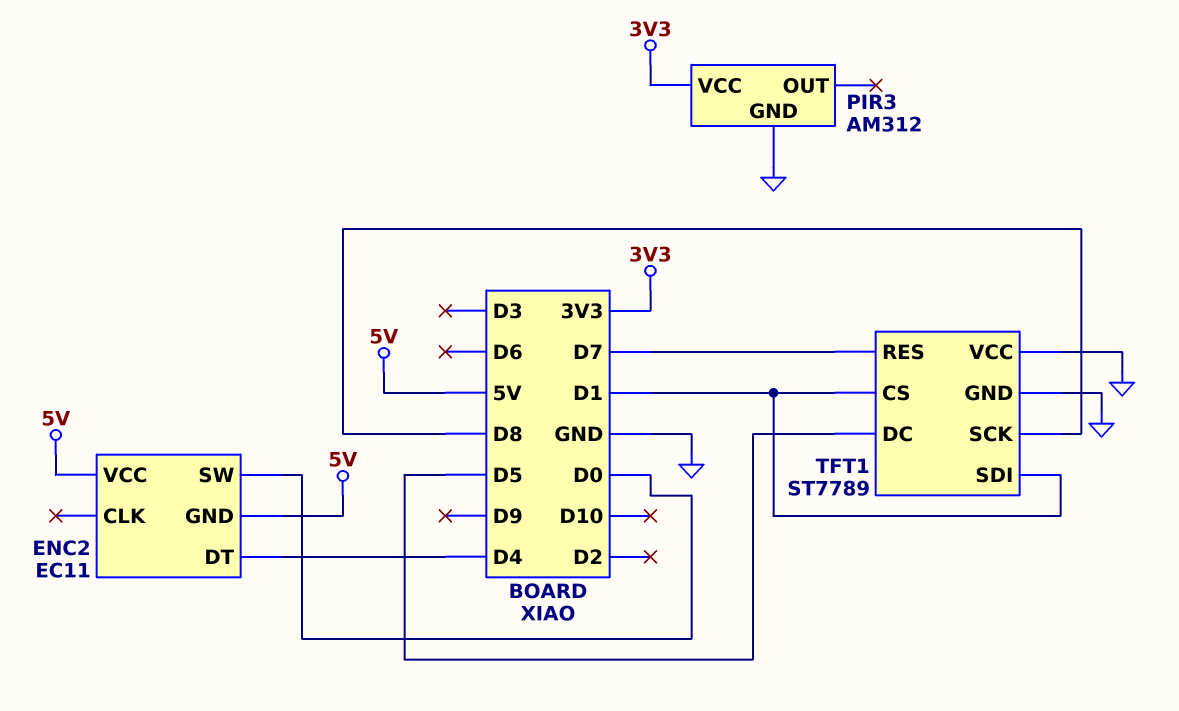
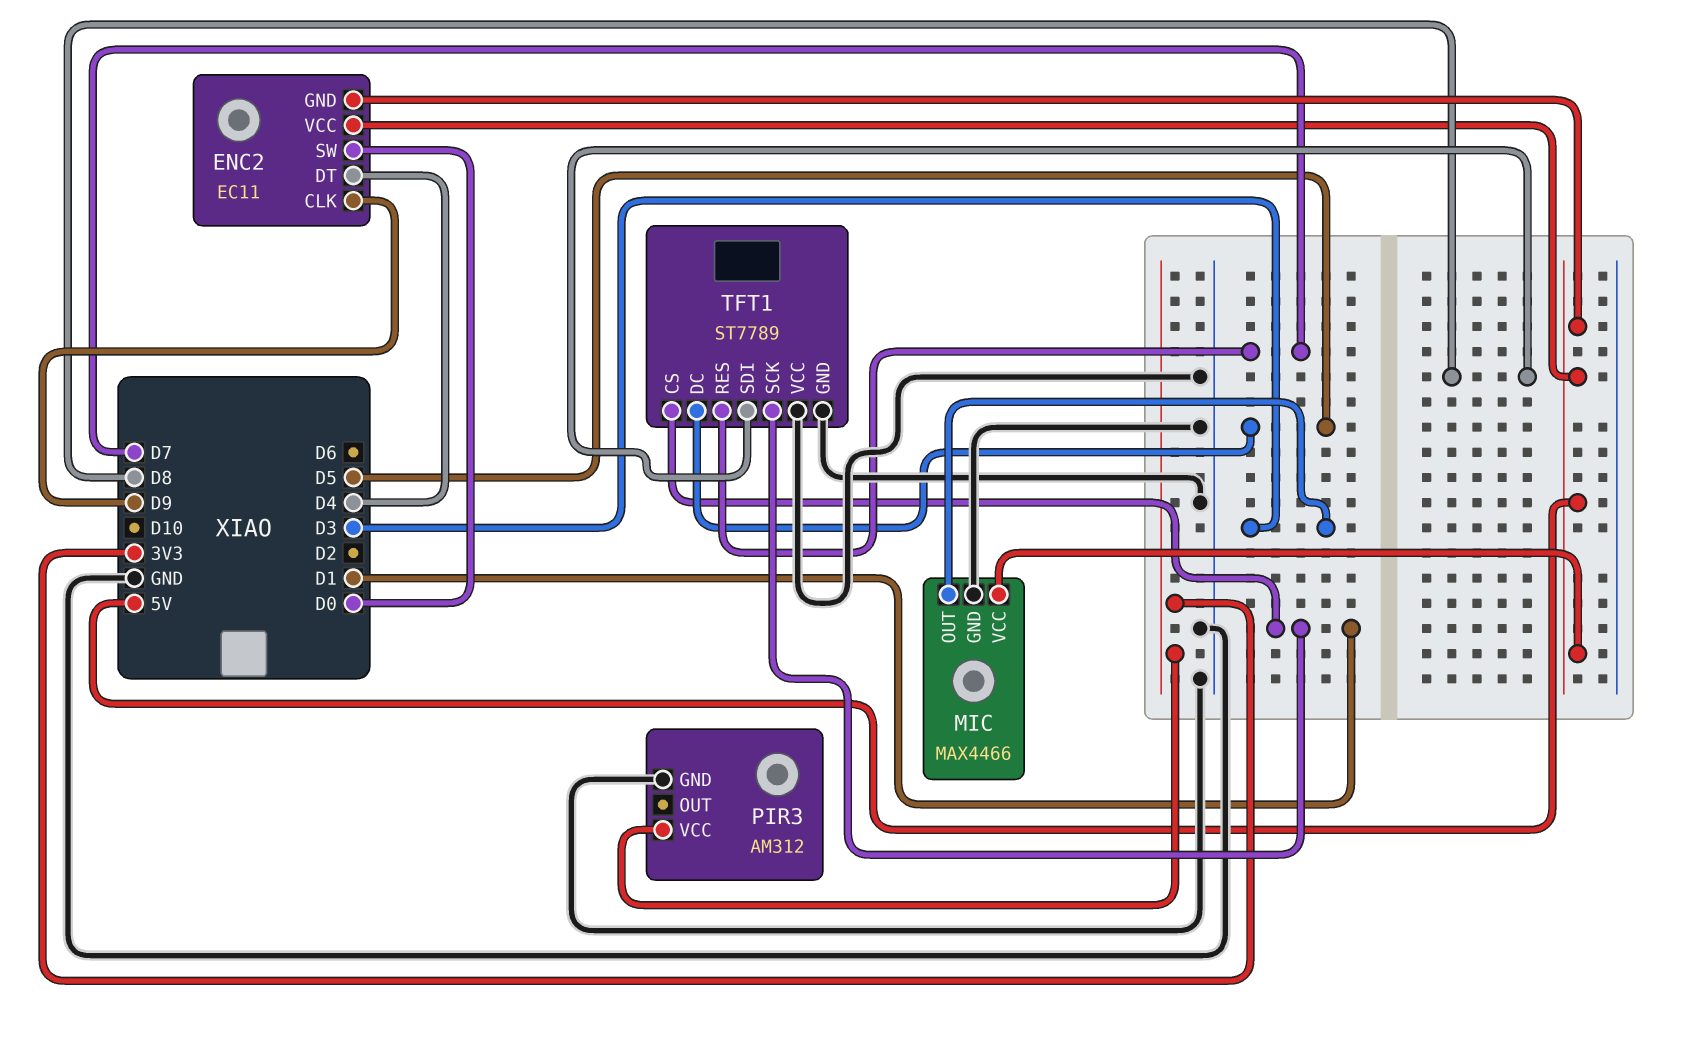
ENC2 pin CLK: none -> D9
MIC: none -> MAX4466
MIC pin GND: none -> GND
MIC pin OUT: none -> D3
MIC pin VCC: none -> 5V
TFT1 pin SCK: D8 -> D1
TFT1 pin SDI: D1 -> D8

